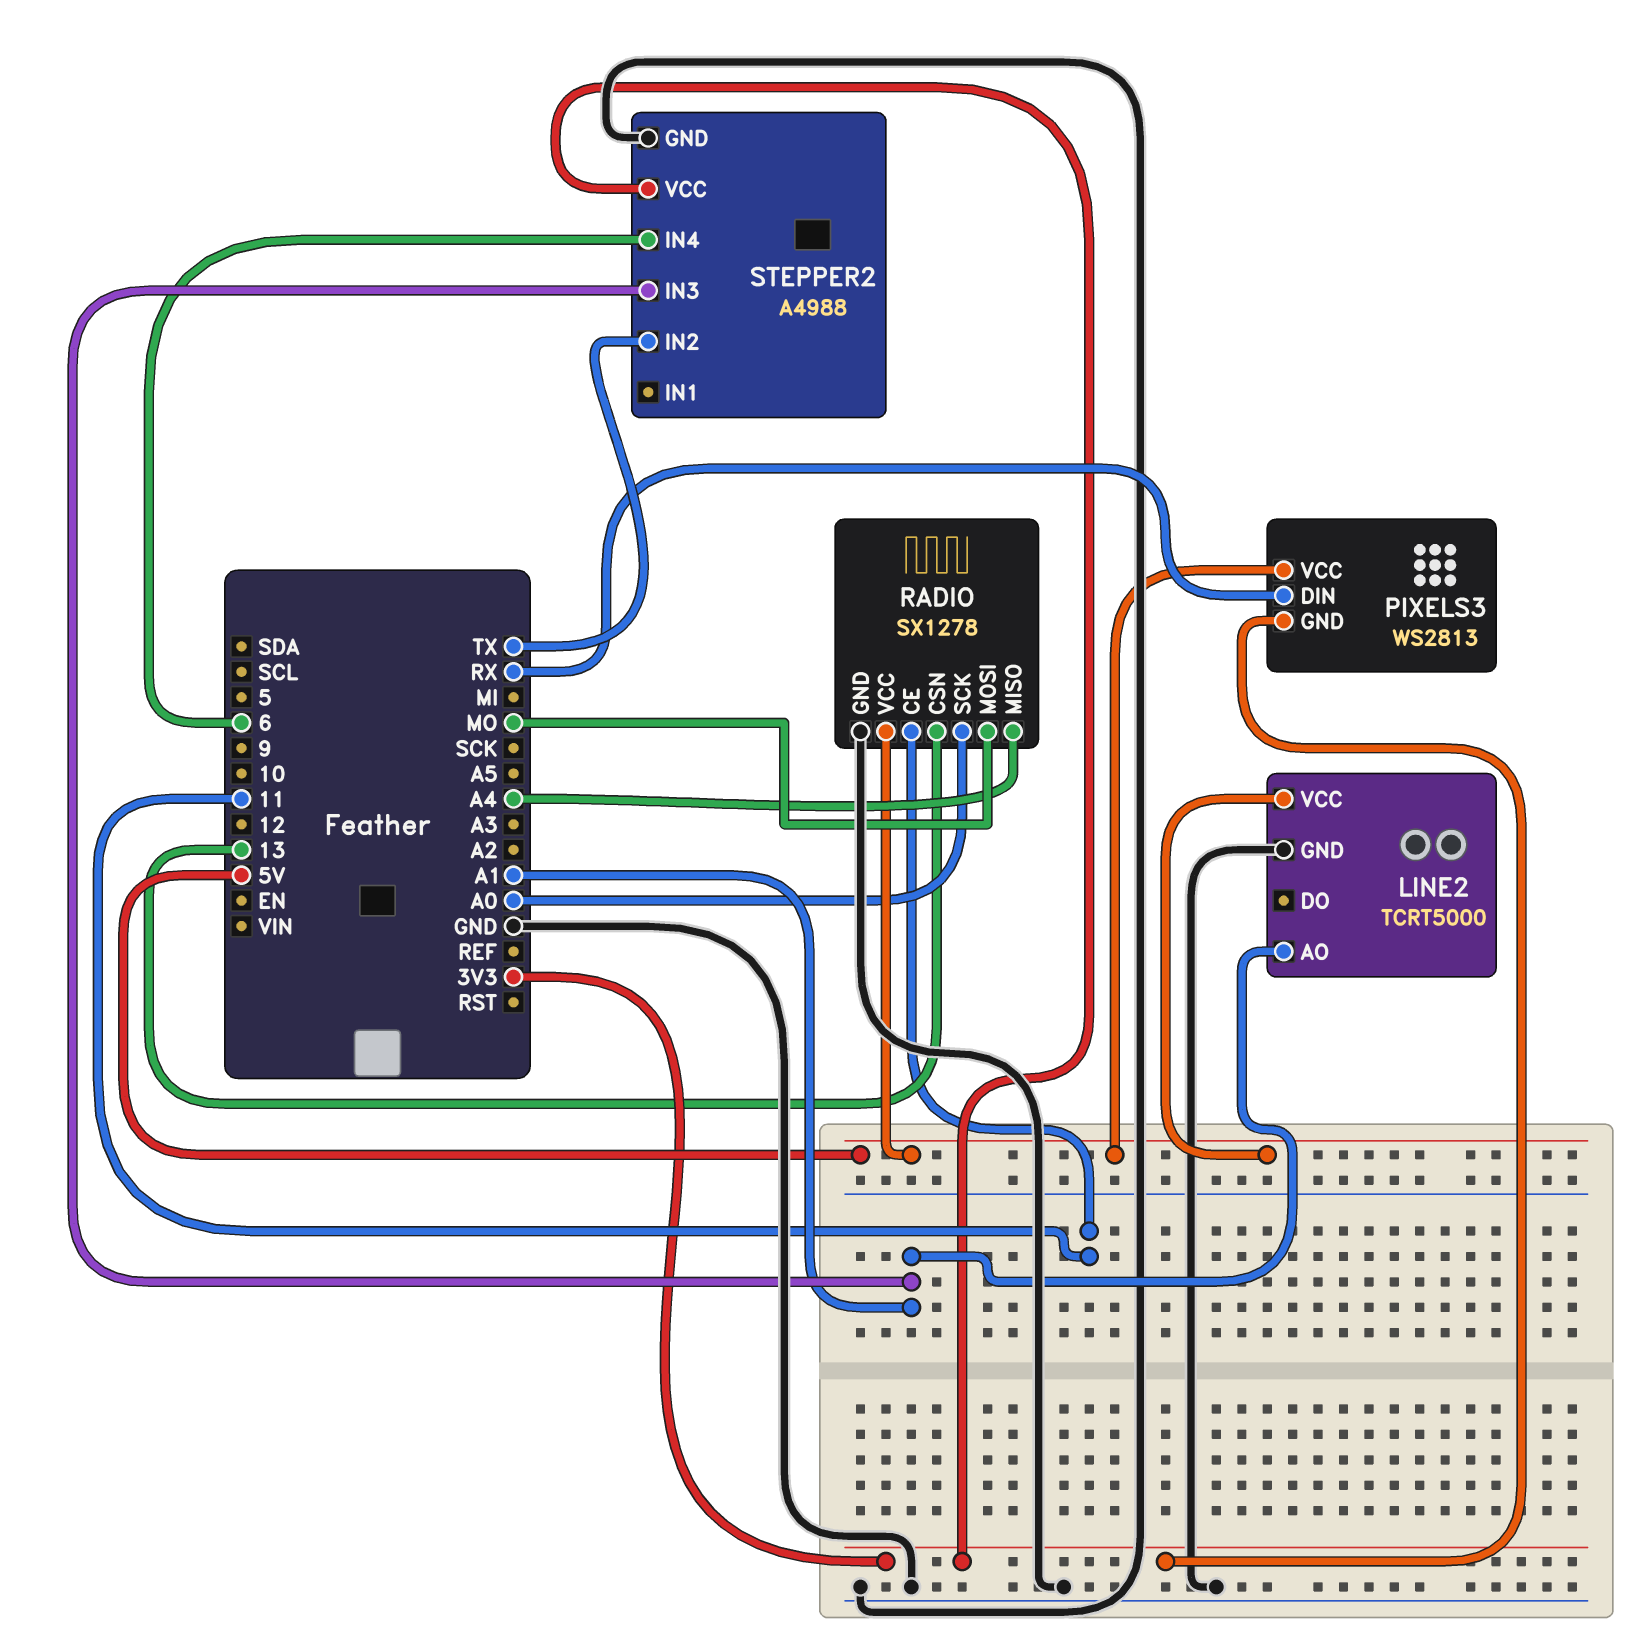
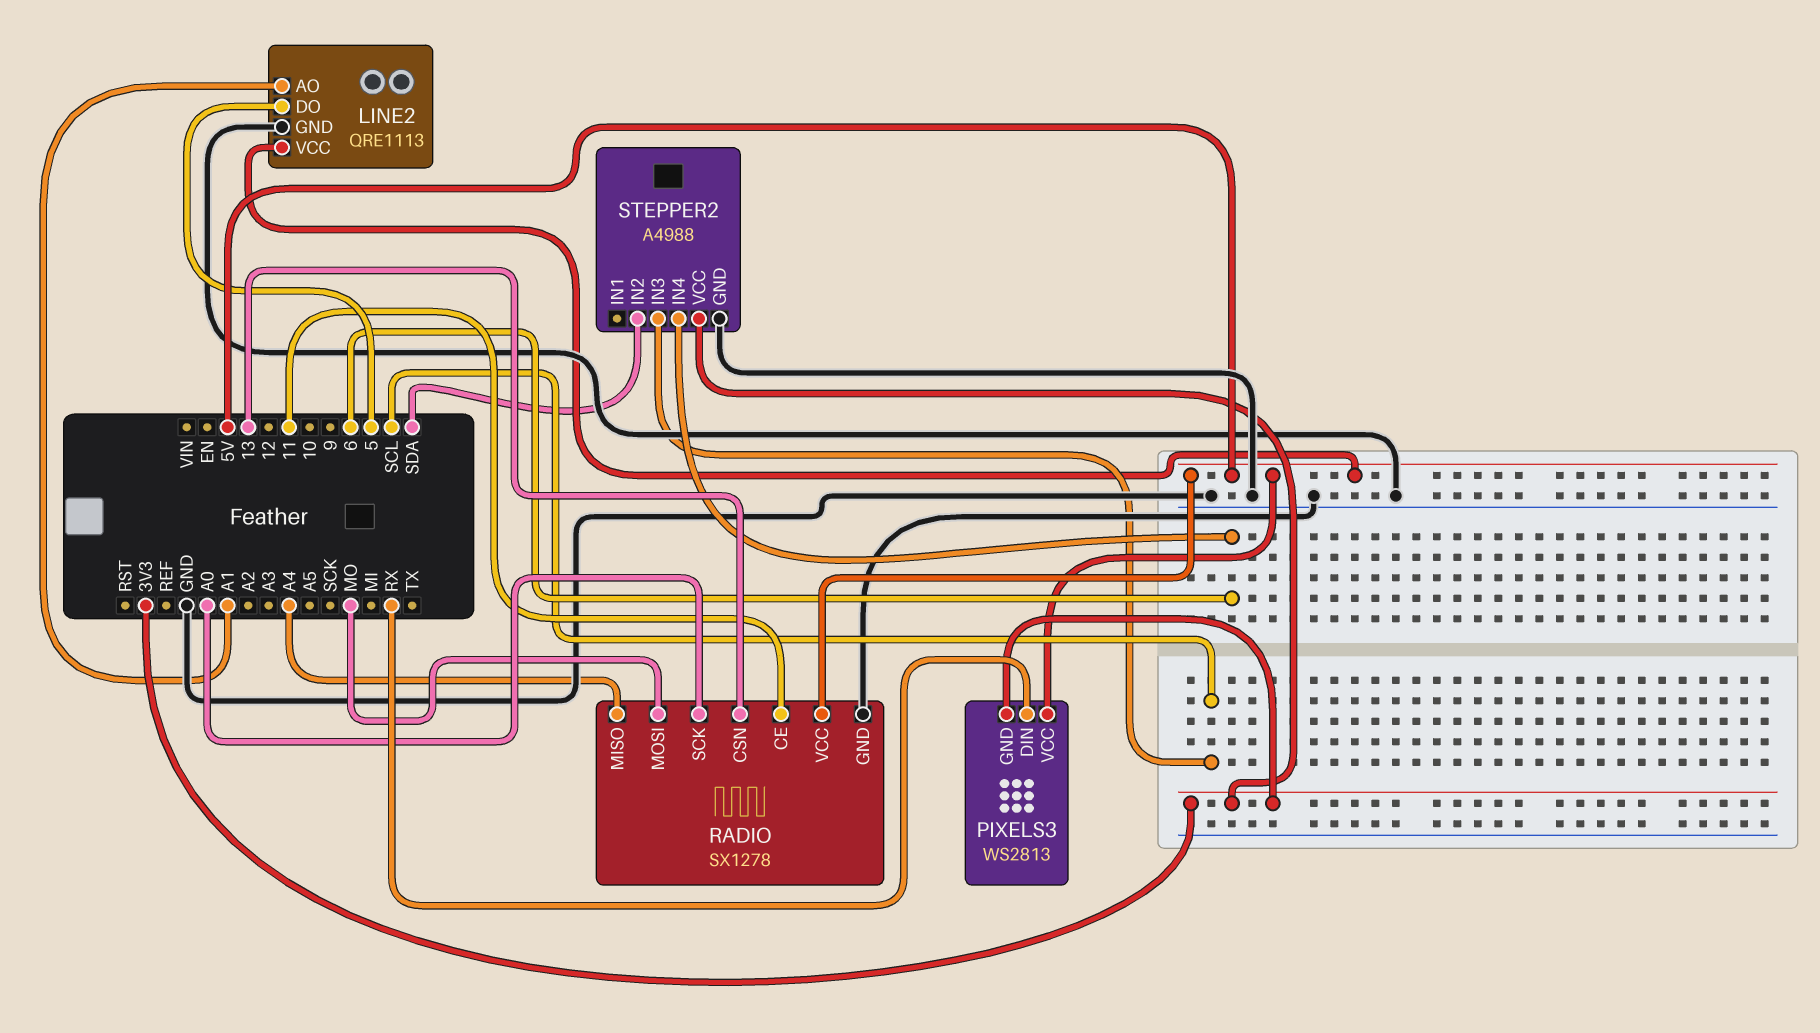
LINE2: TCRT5000 -> QRE1113
LINE2 pin DO: none -> 5
STEPPER2 pin IN2: TX -> SDA
STEPPER2 pin IN3: A1 -> SCL

